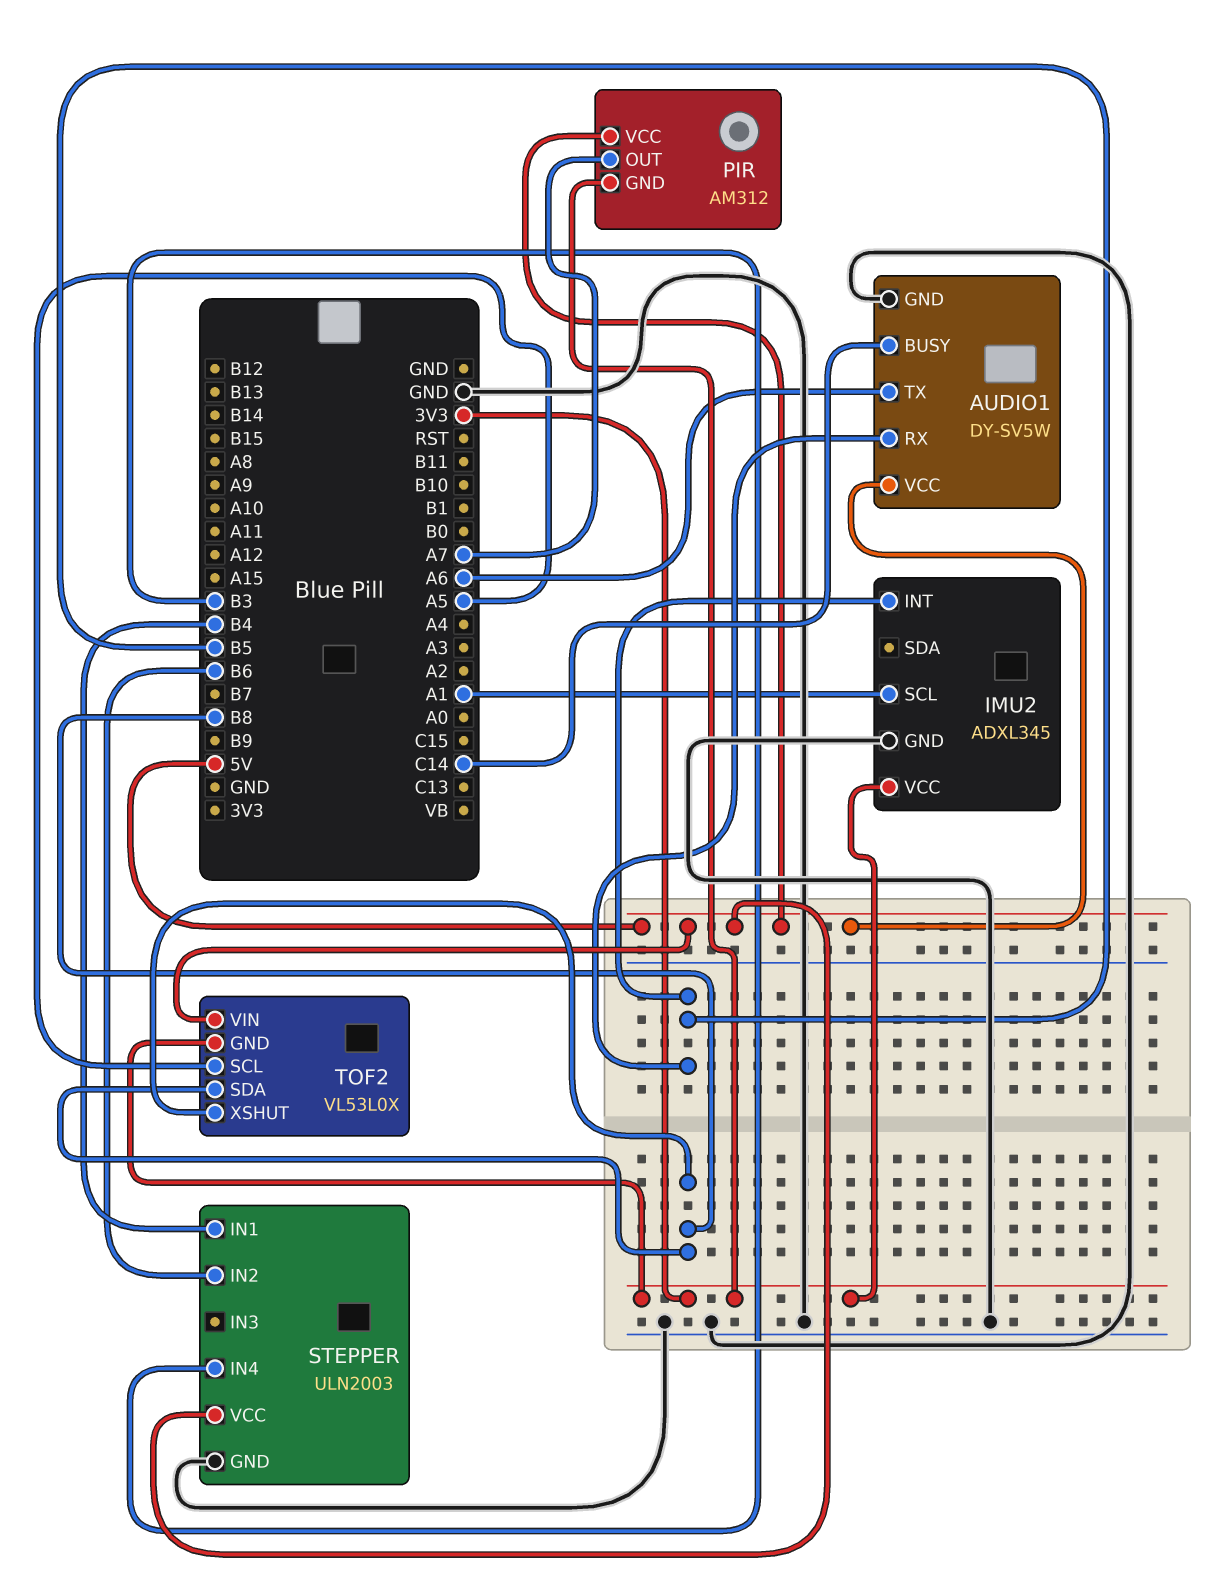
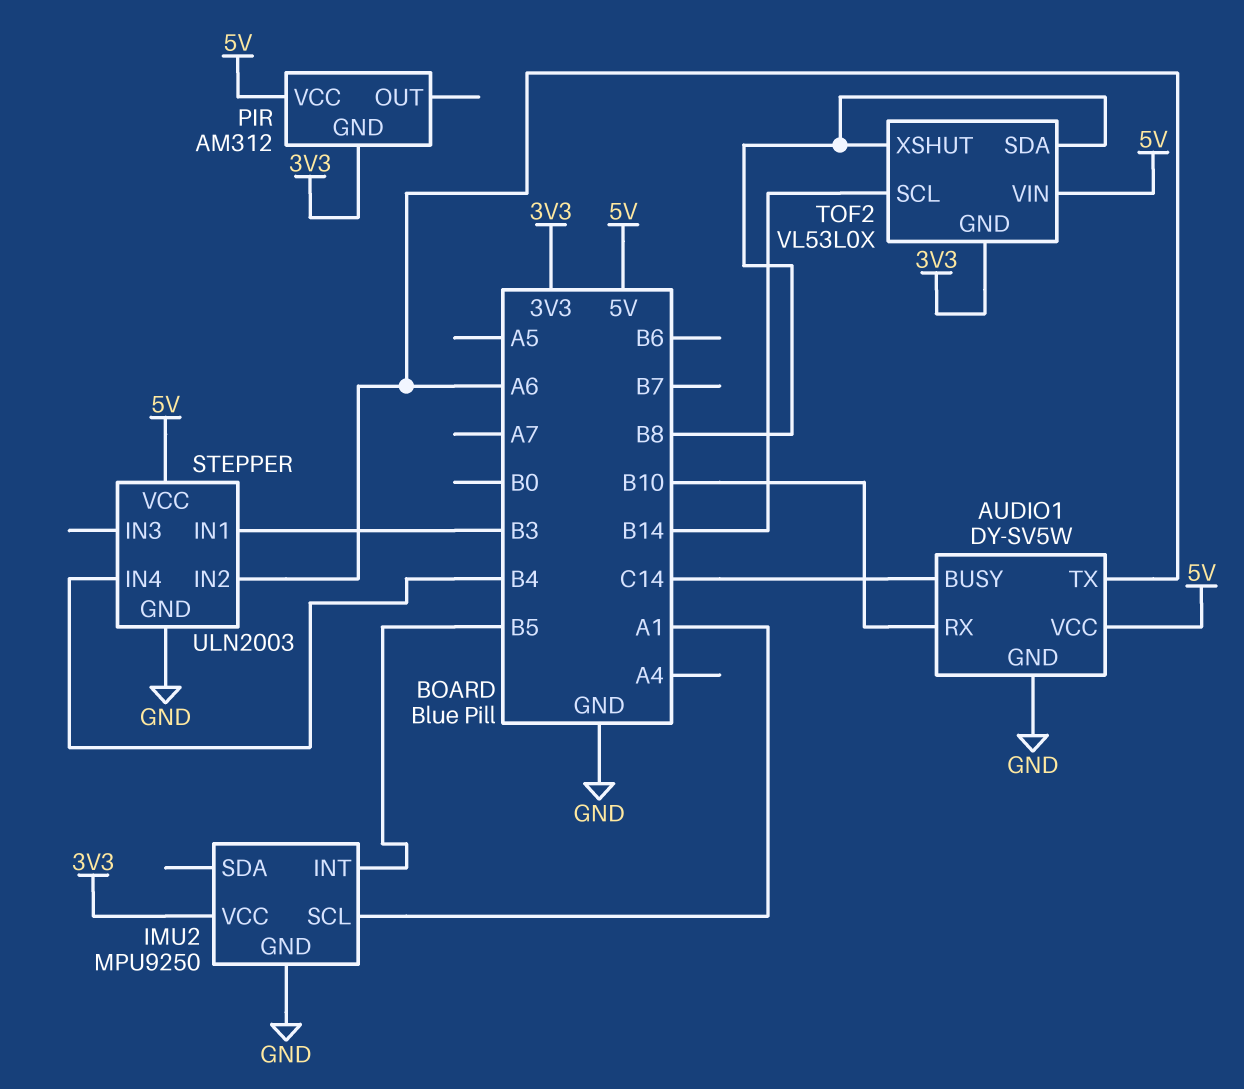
AUDIO1 pin RX: B5 -> B10
IMU2: ADXL345 -> MPU9250
PIR pin OUT: A7 -> none
STEPPER pin IN1: B4 -> B3
STEPPER pin IN2: B6 -> A6
STEPPER pin IN4: B3 -> B4
TOF2 pin SCL: A5 -> B14

